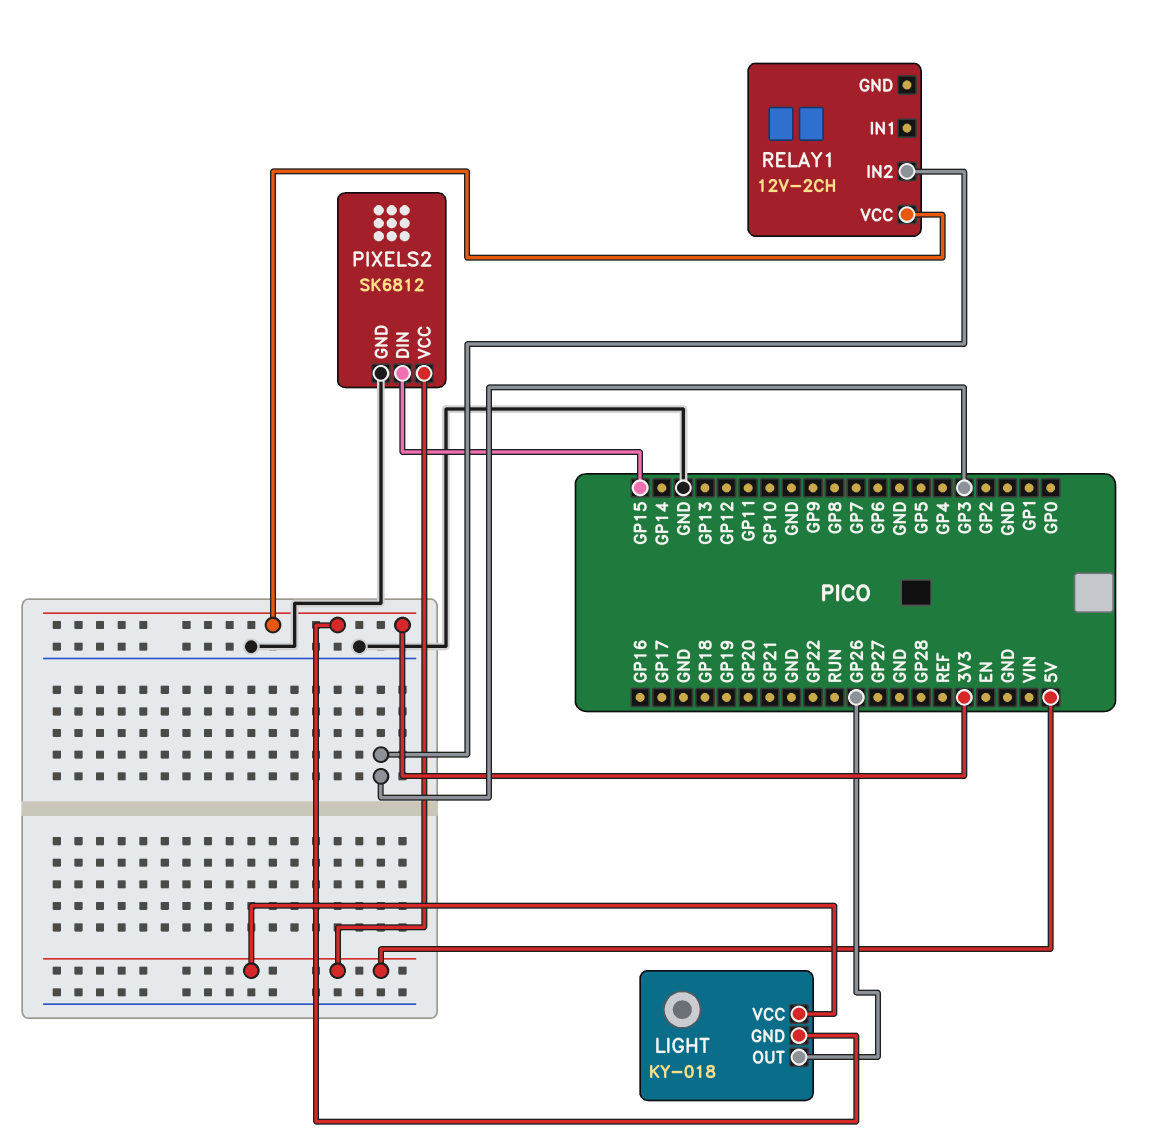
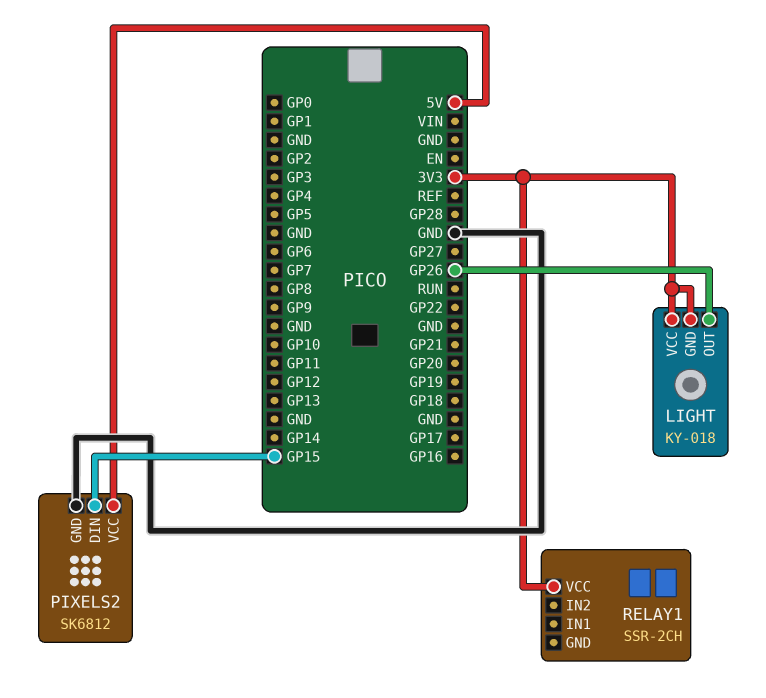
LIGHT pin VCC: 5V -> 3V3
RELAY1: 12V-2CH -> SSR-2CH
RELAY1 pin IN2: GP3 -> none

